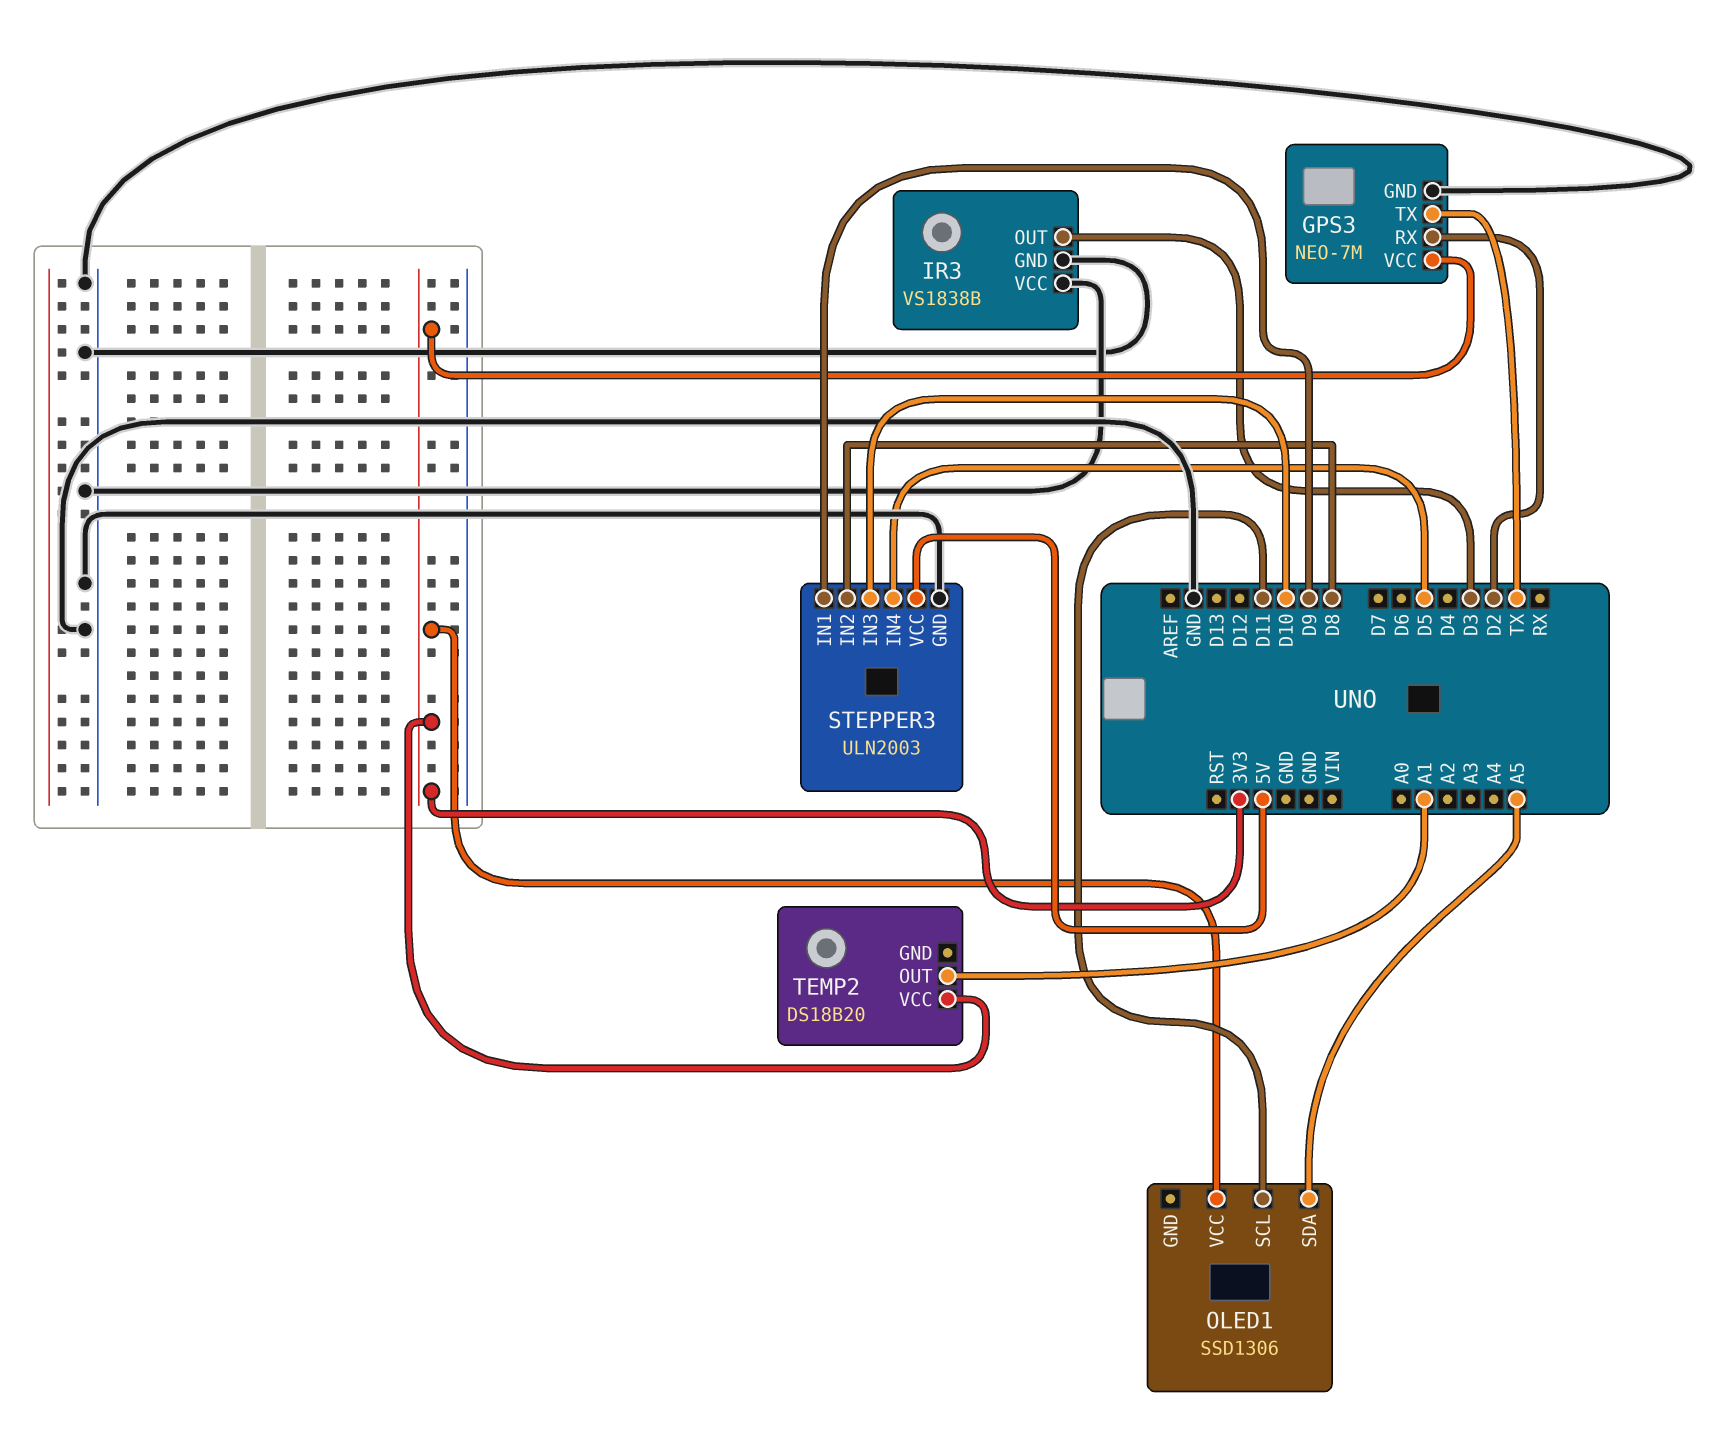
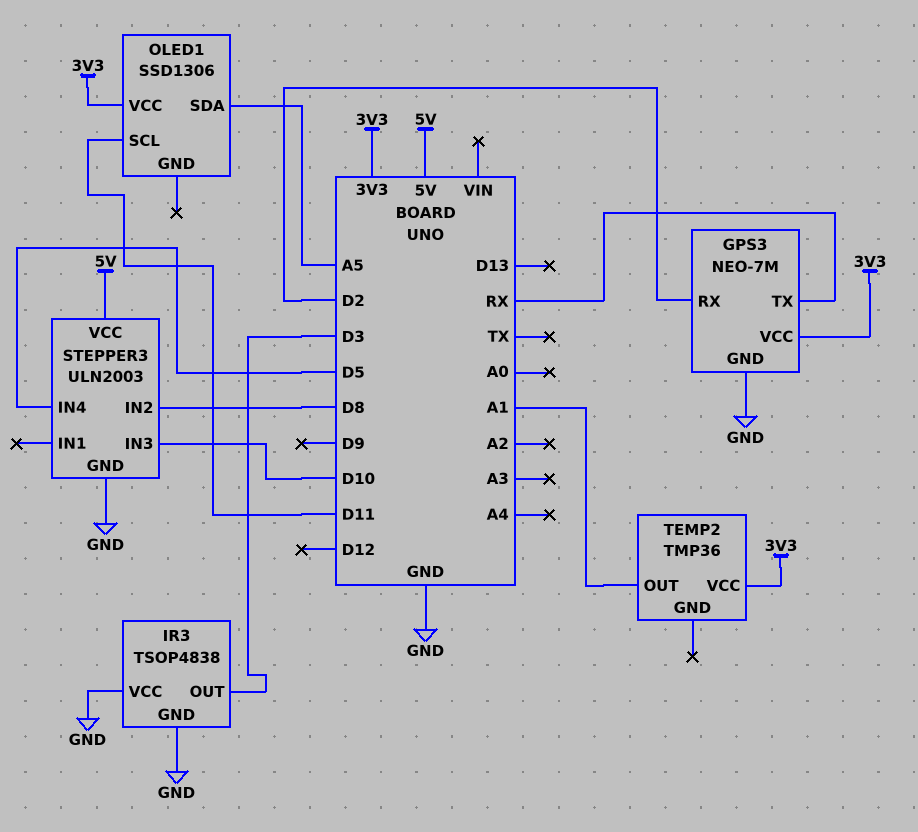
GPS3 pin TX: TX -> RX
IR3: VS1838B -> TSOP4838
STEPPER3 pin IN1: D9 -> none
TEMP2: DS18B20 -> TMP36

